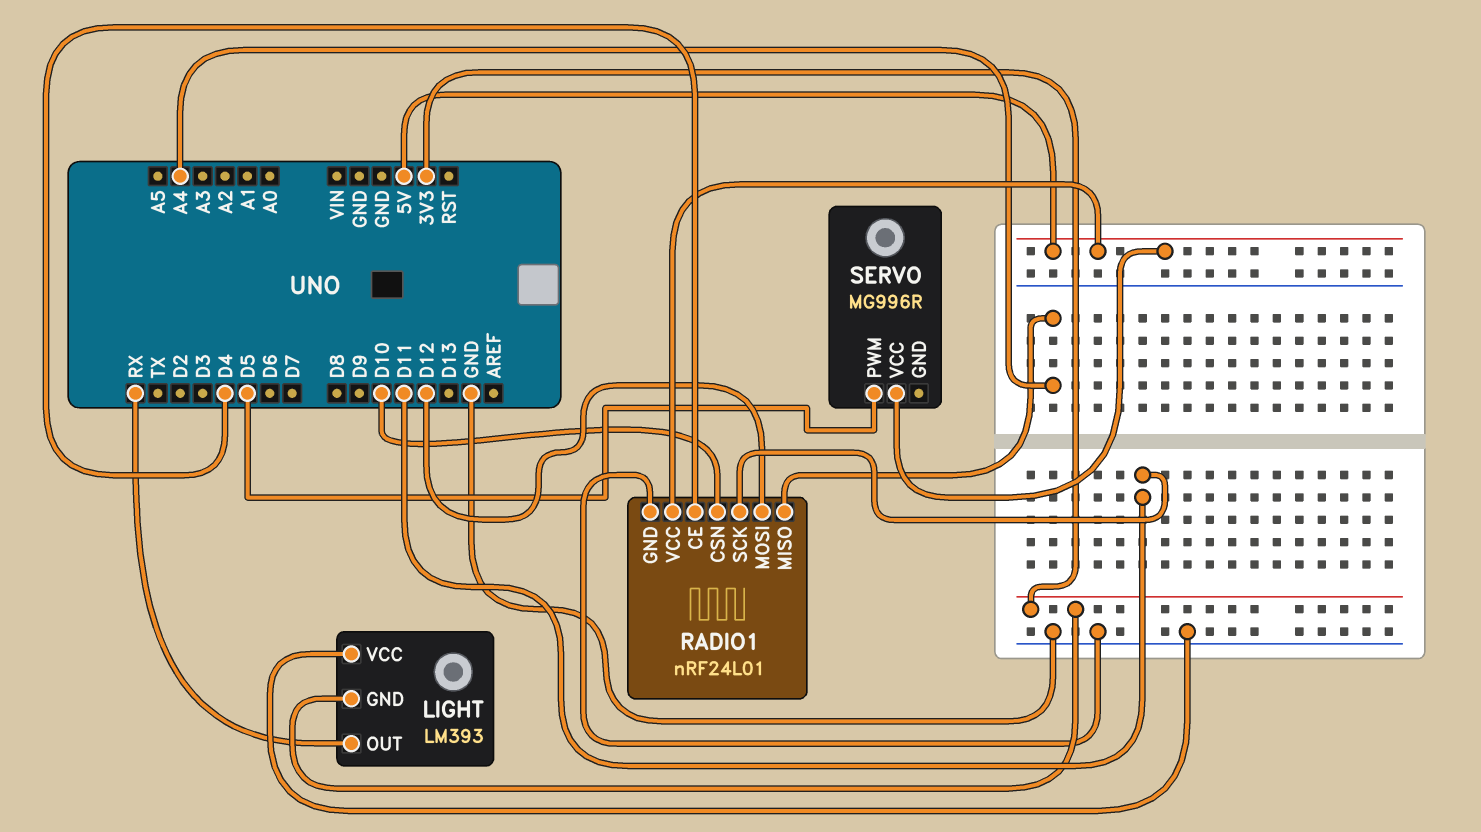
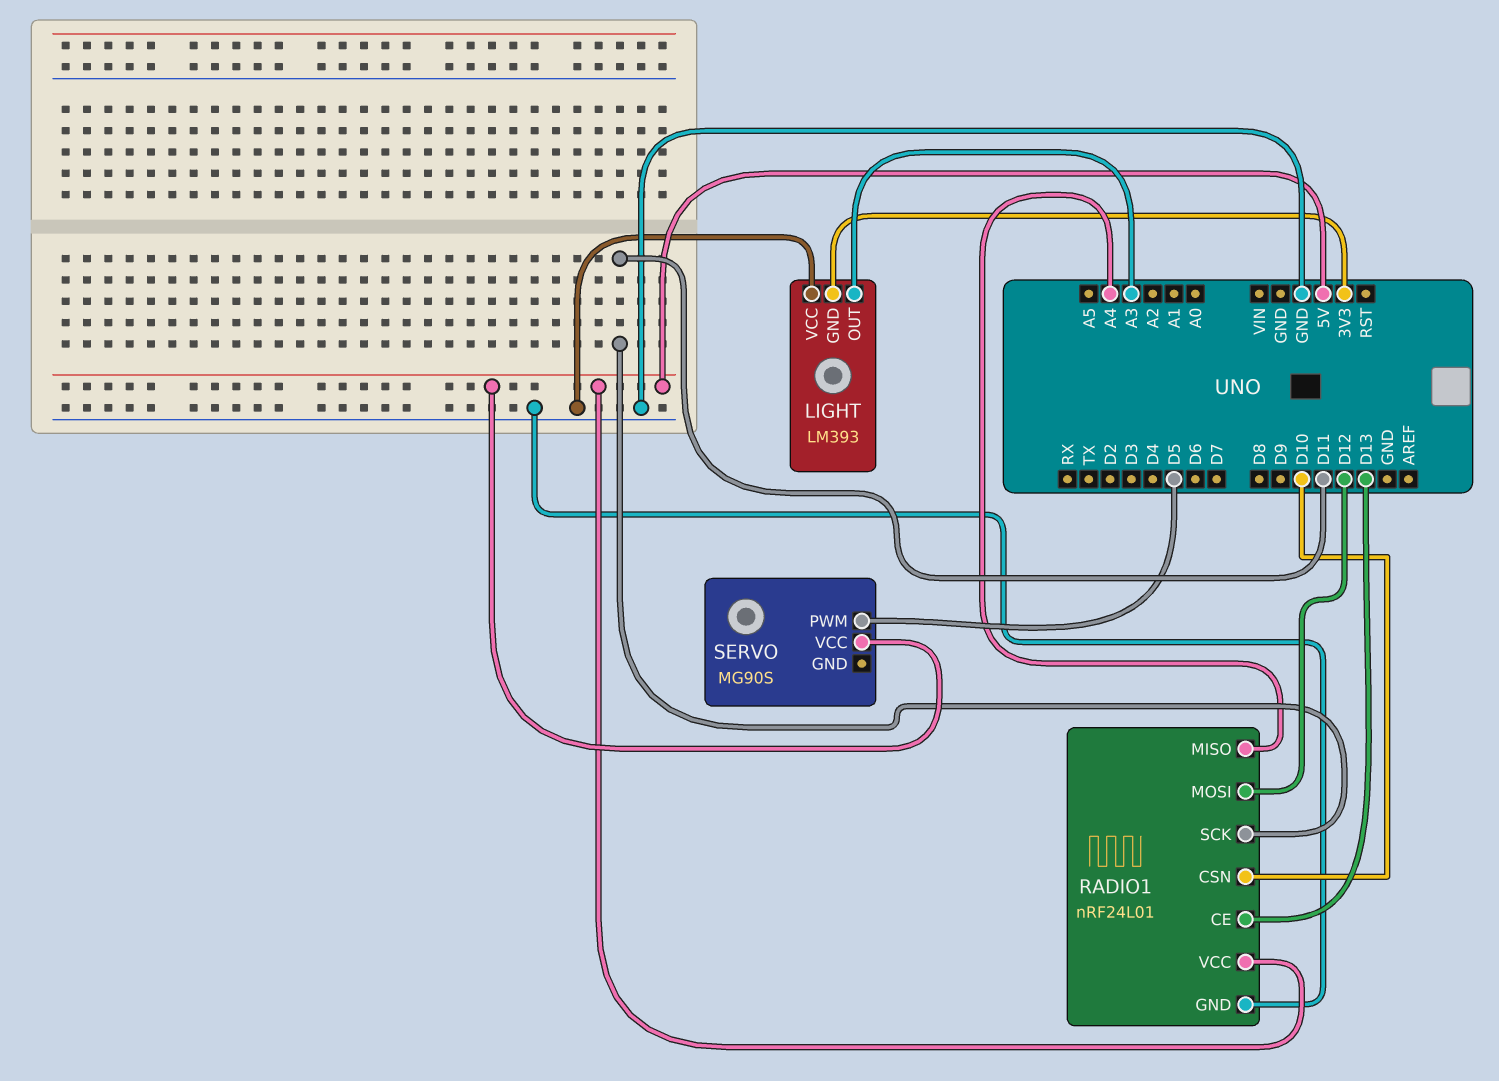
LIGHT pin OUT: RX -> A3
RADIO1 pin CE: D4 -> D13
SERVO: MG996R -> MG90S

